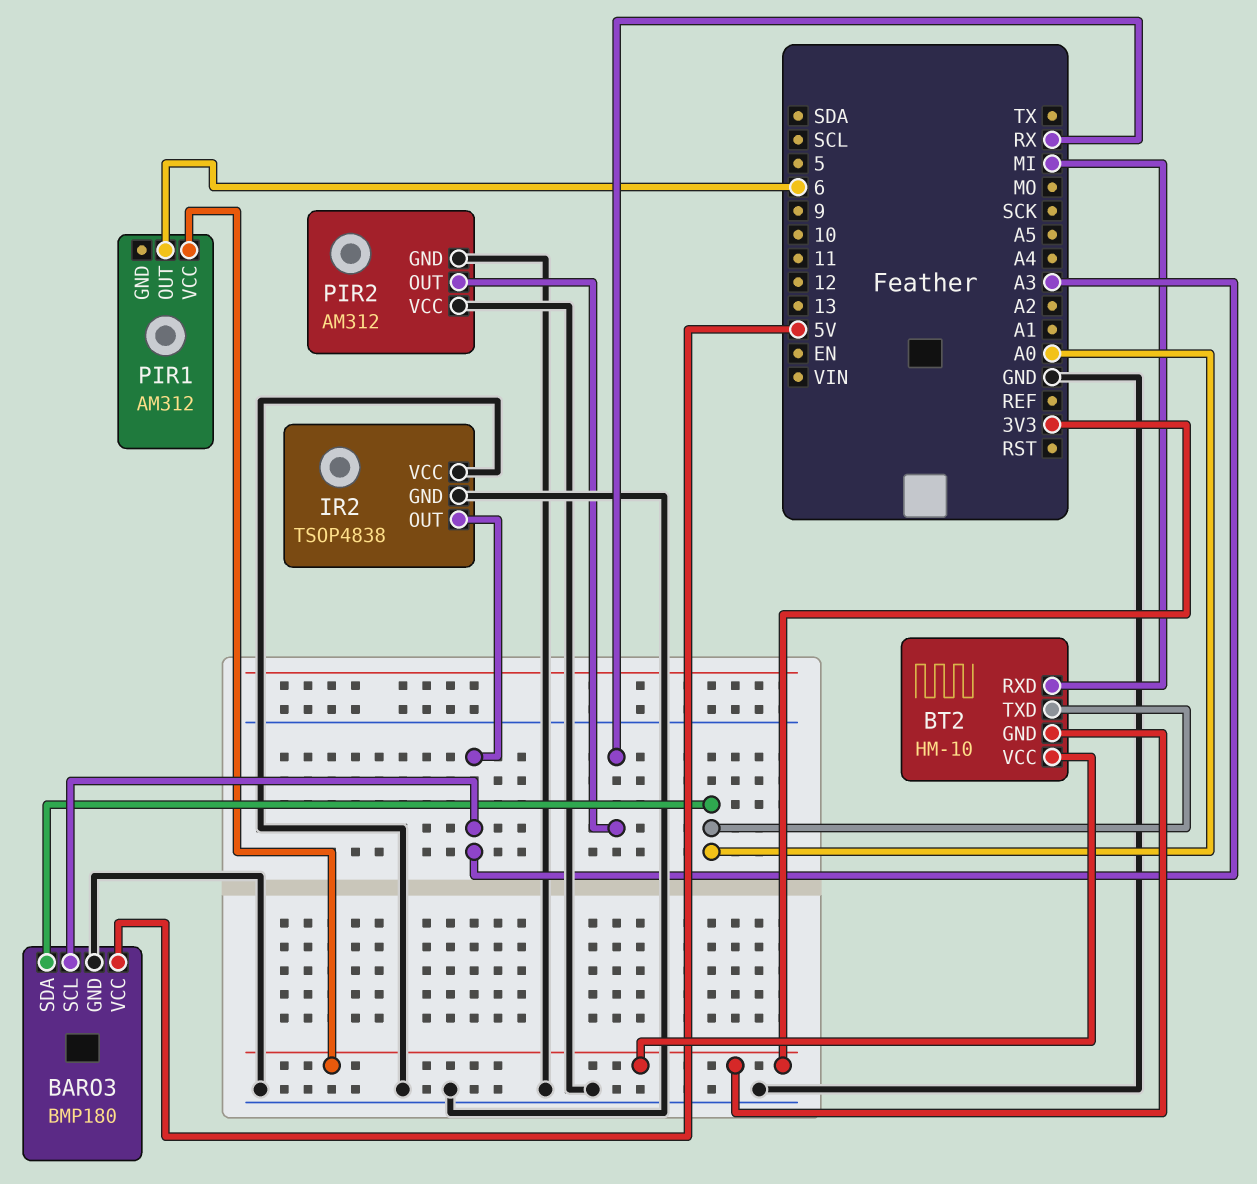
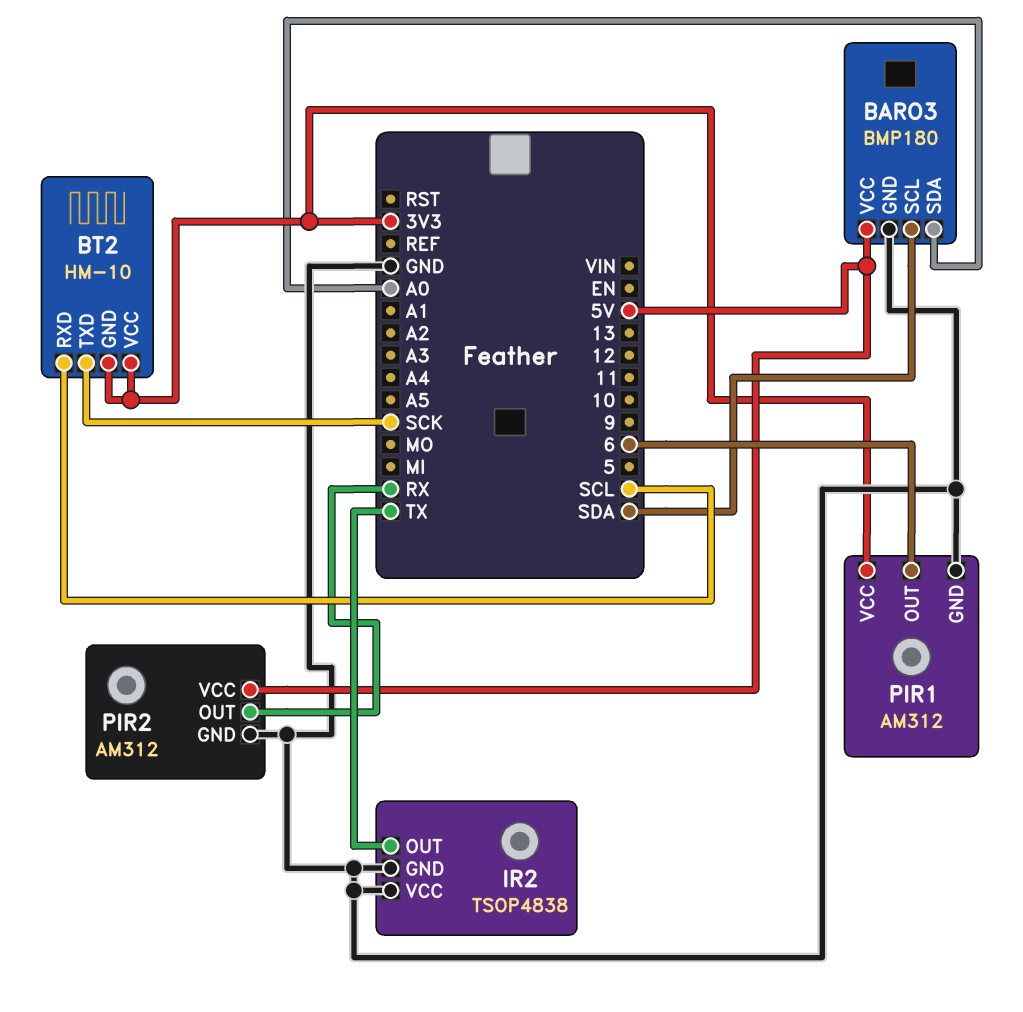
BARO3 pin SCL: A3 -> SDA
BT2 pin RXD: MI -> SCL
BT2 pin TXD: A0 -> SCK
IR2 pin OUT: A3 -> TX
PIR1 pin GND: none -> GND
PIR2 pin VCC: GND -> 5V

